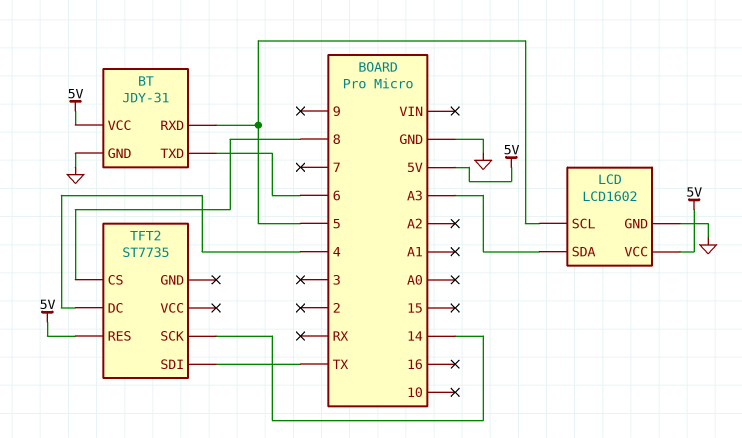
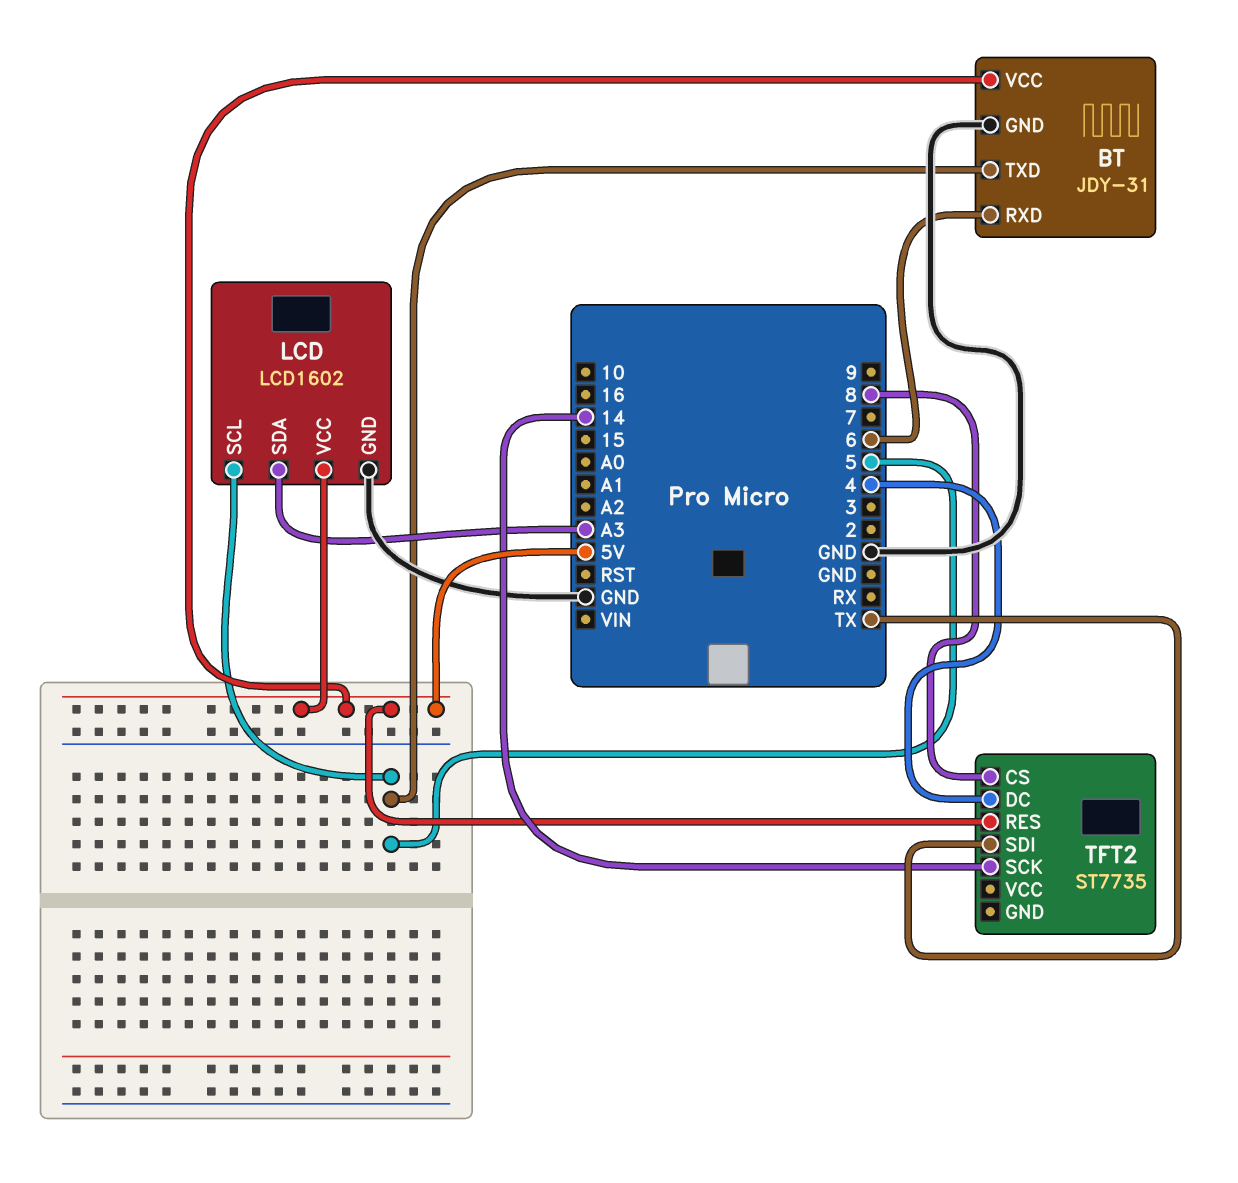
BT pin RXD: 5 -> 6
BT pin TXD: 6 -> 5

